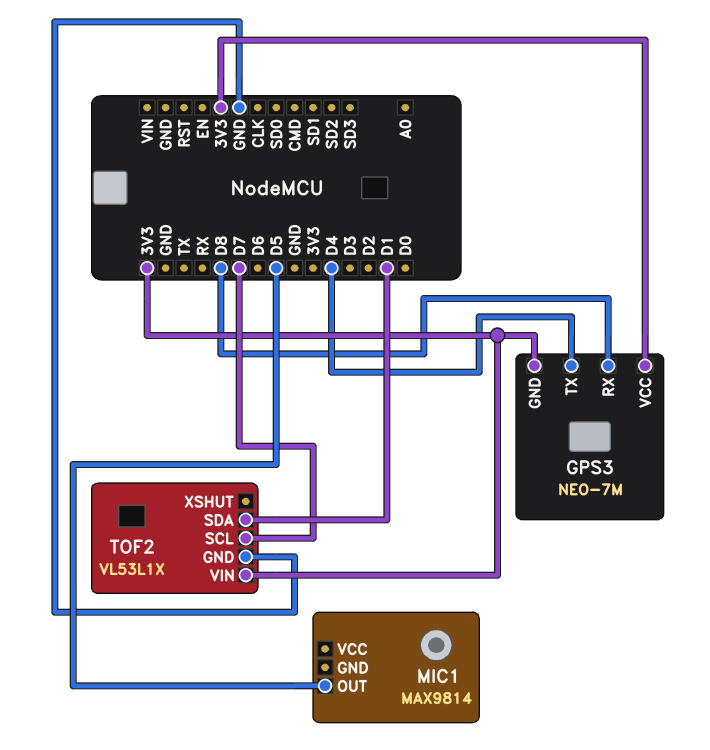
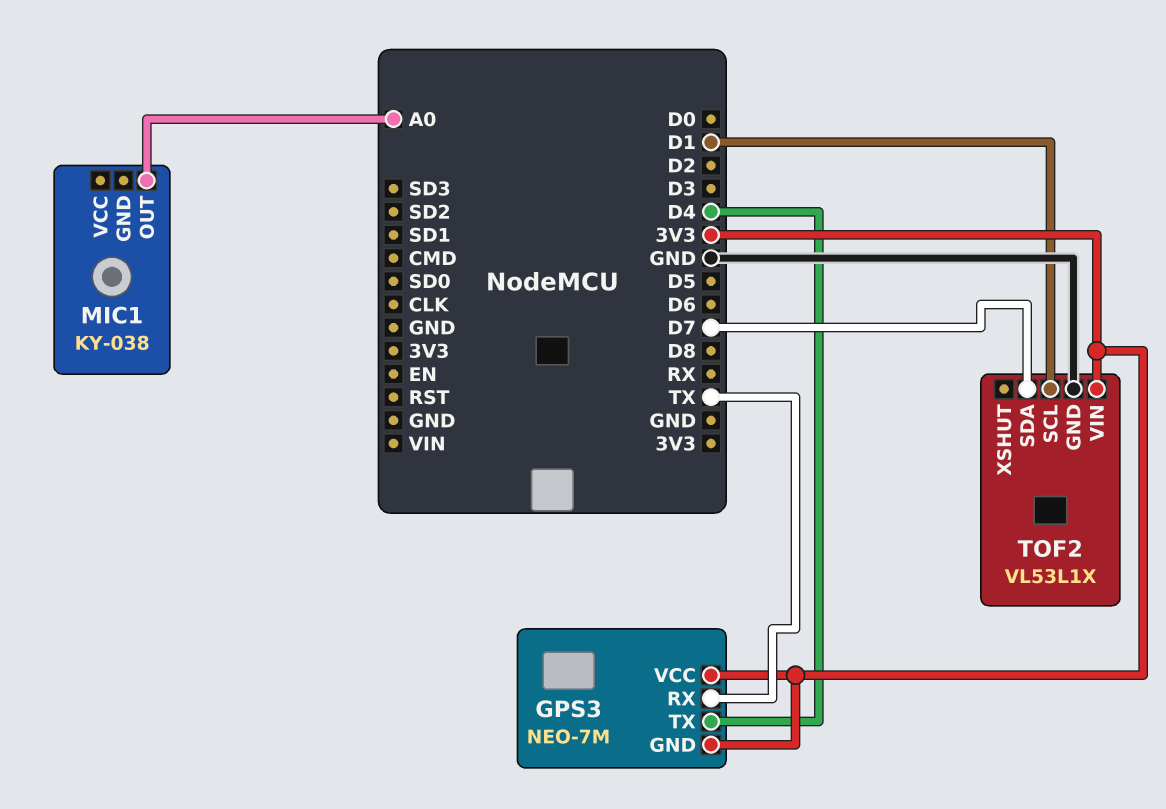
GPS3 pin RX: D8 -> TX
MIC1: MAX9814 -> KY-038
MIC1 pin OUT: D5 -> A0
TOF2 pin SCL: D7 -> D1
TOF2 pin SDA: D1 -> D7

